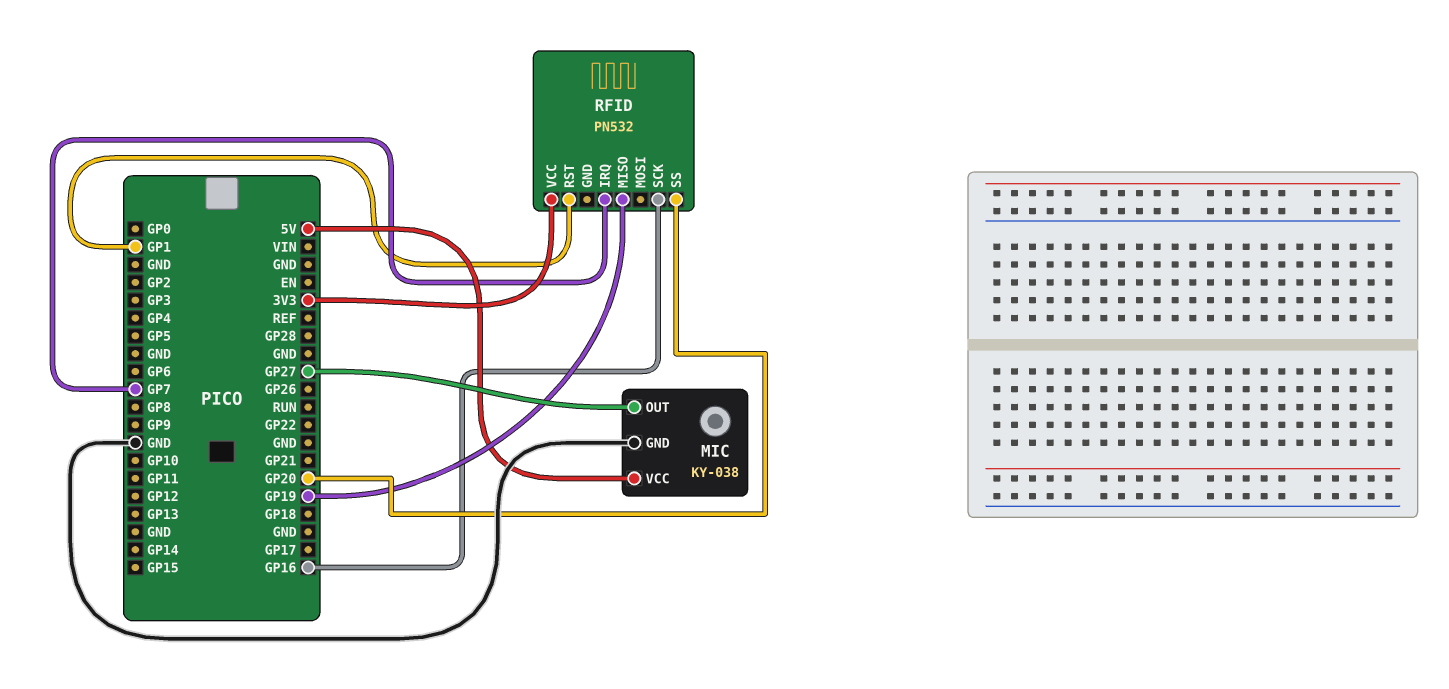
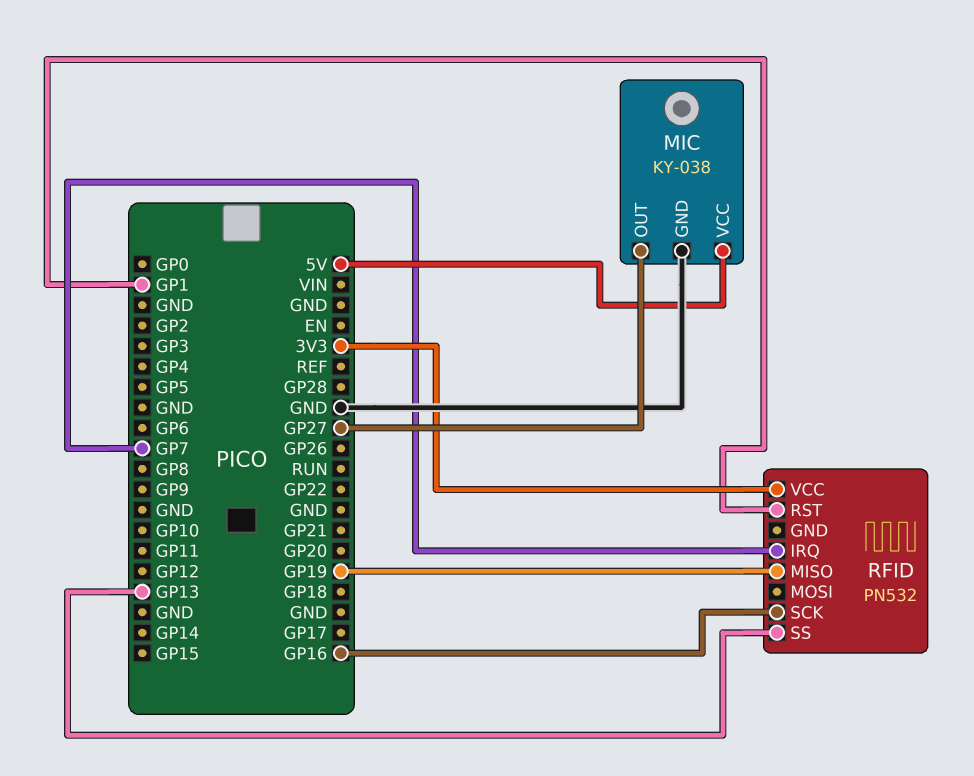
RFID pin SS: GP20 -> GP13

